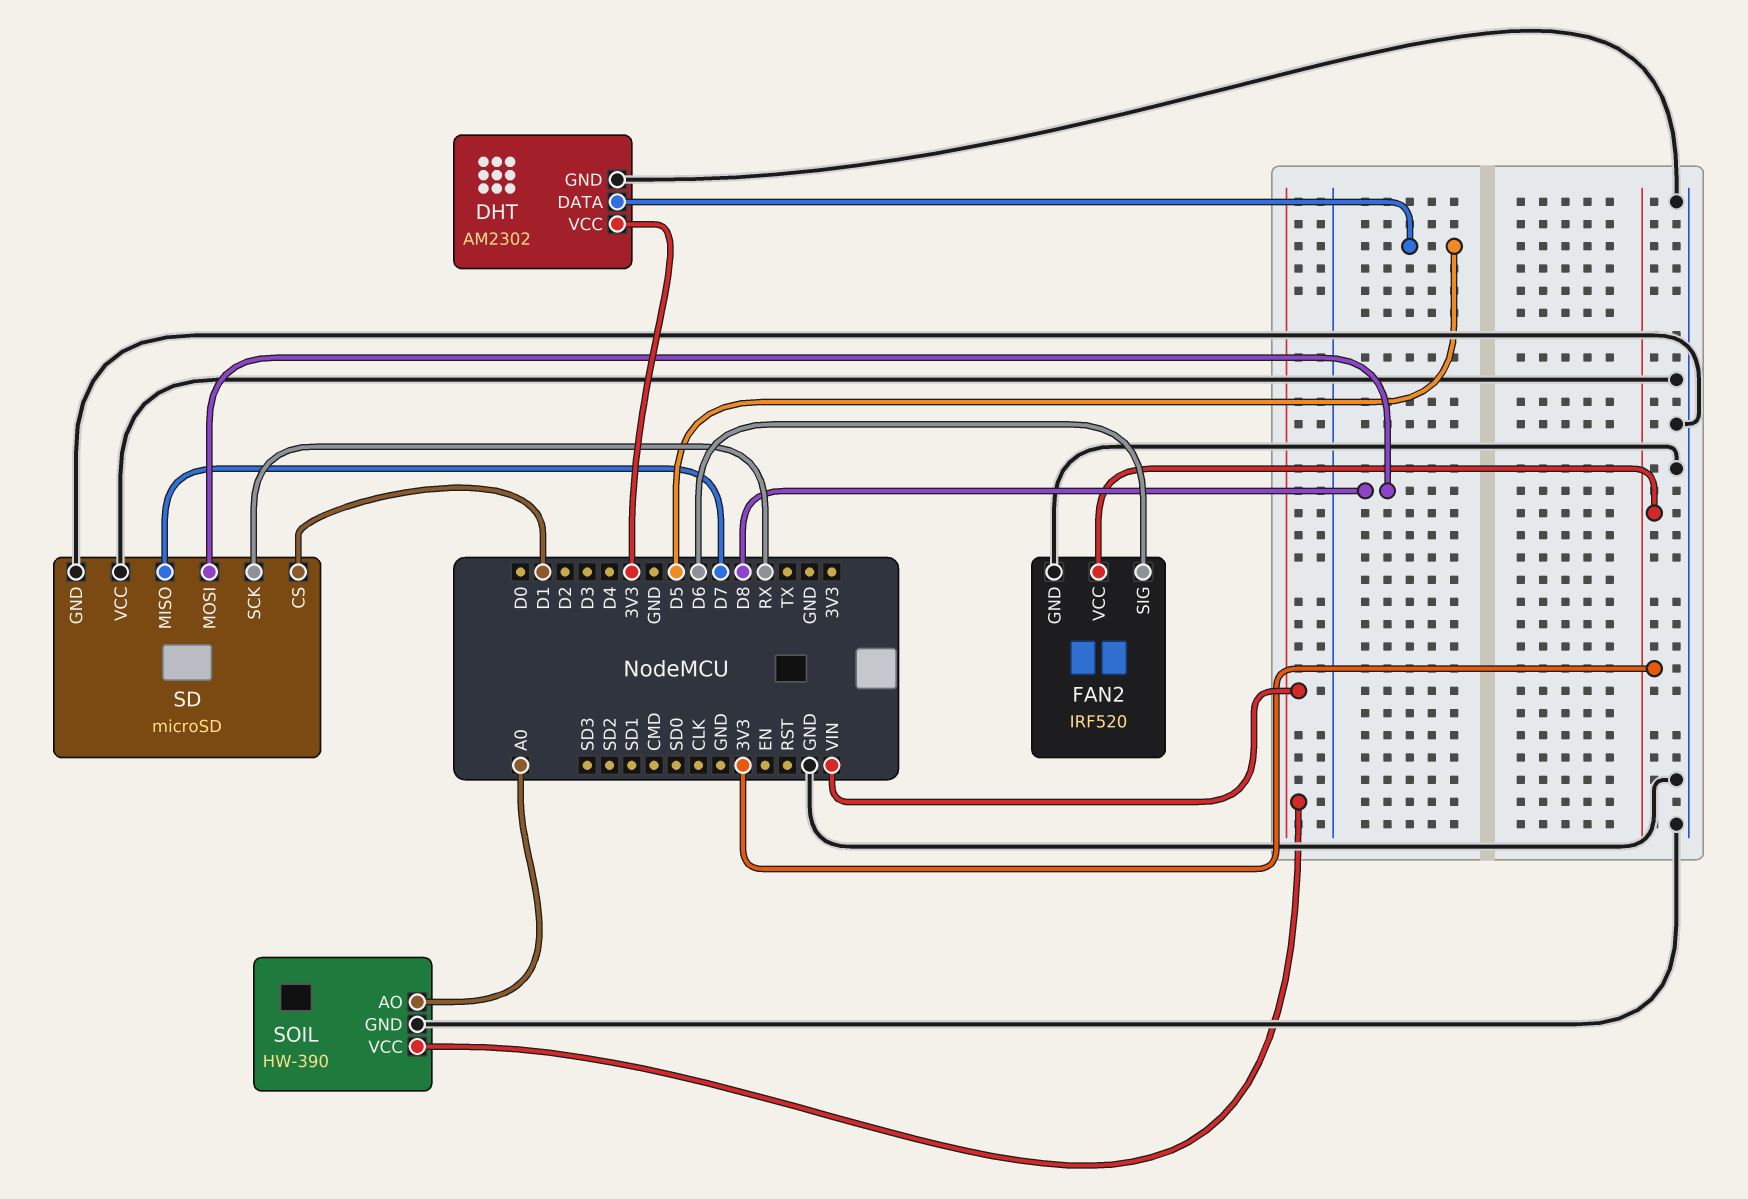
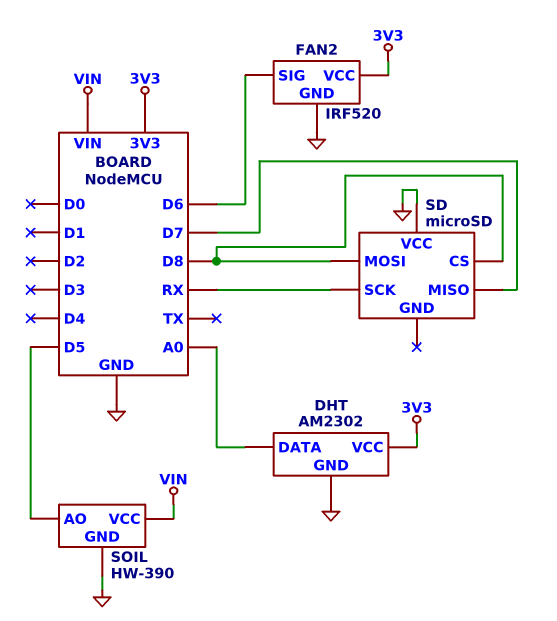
DHT pin DATA: D5 -> A0
SD pin CS: D1 -> D8
SD pin GND: GND -> none
SOIL pin AO: A0 -> D5

